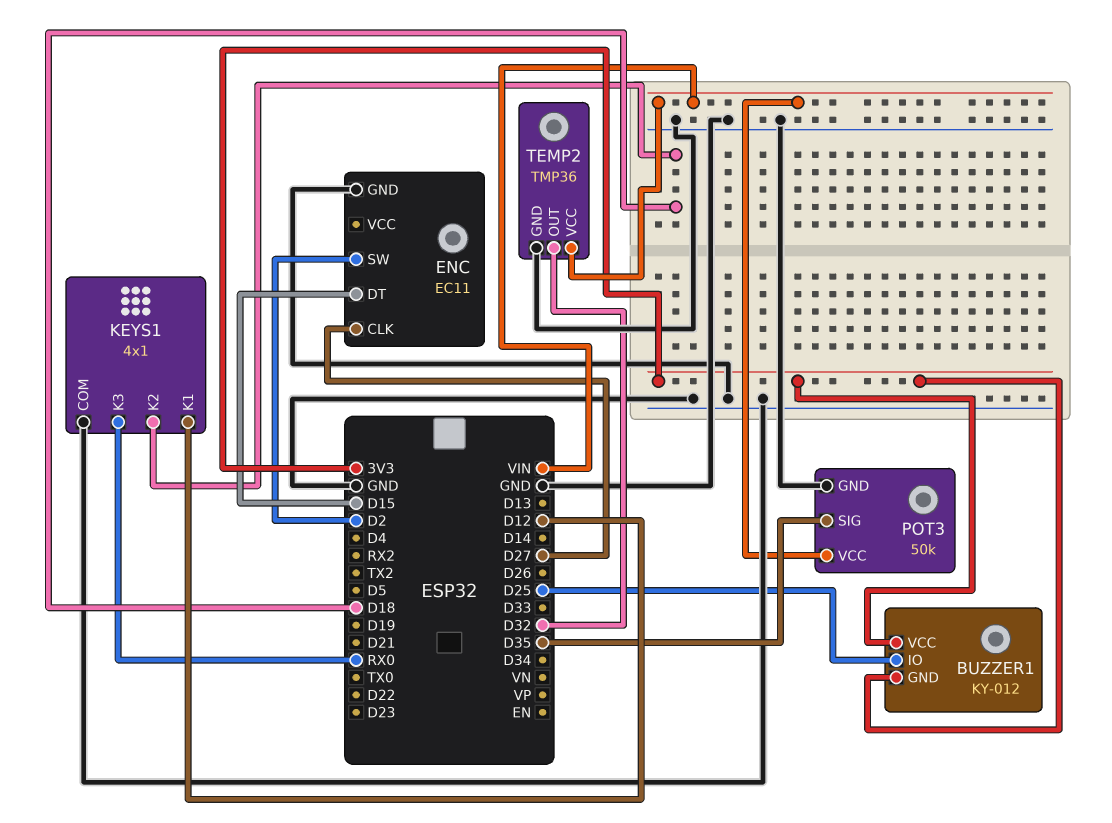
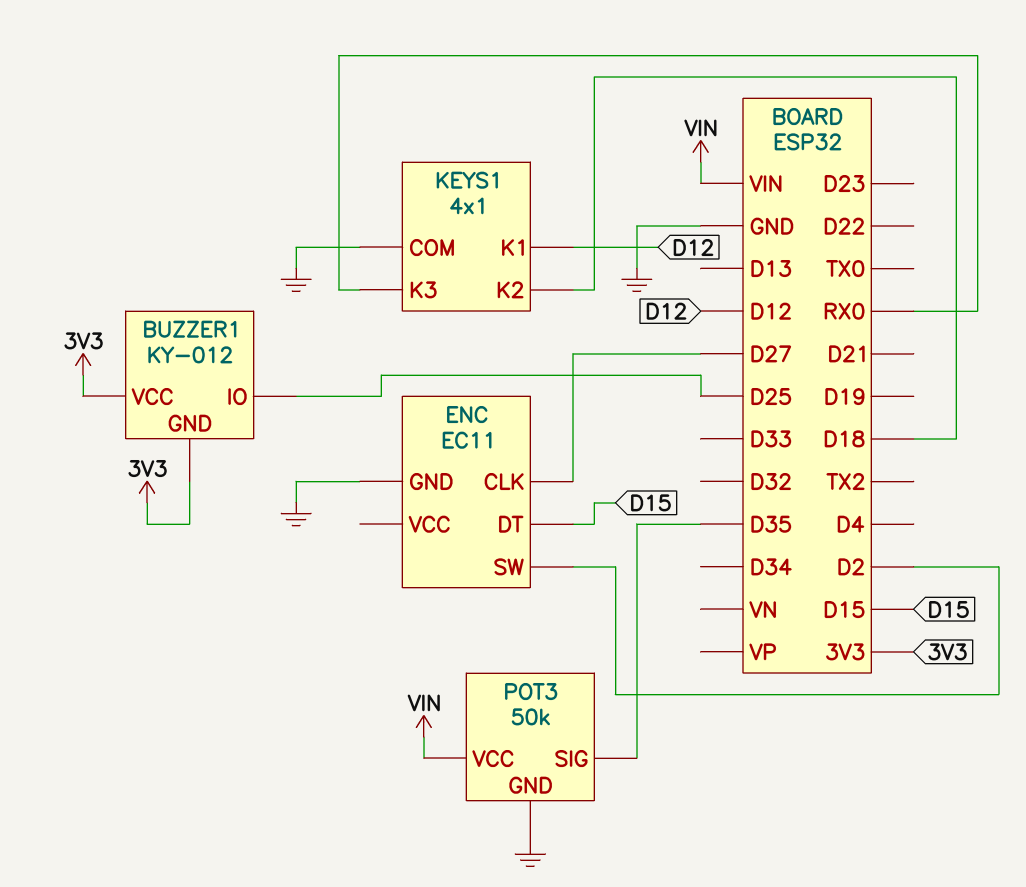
TEMP2: TMP36 -> none
TEMP2 pin GND: GND -> none
TEMP2 pin OUT: D32 -> none
TEMP2 pin VCC: VIN -> none

